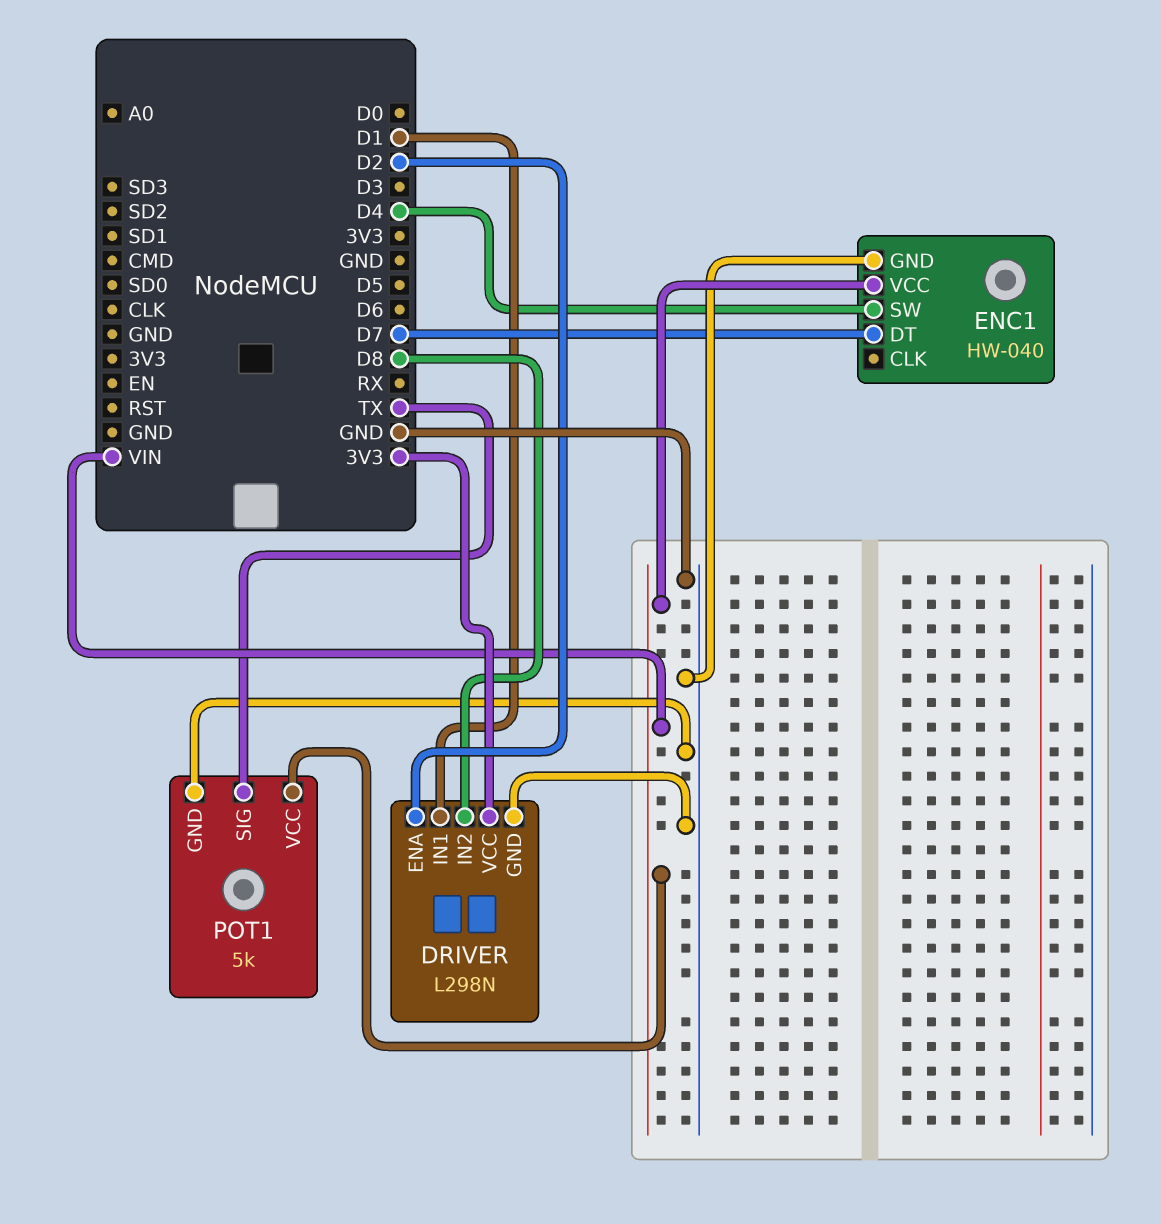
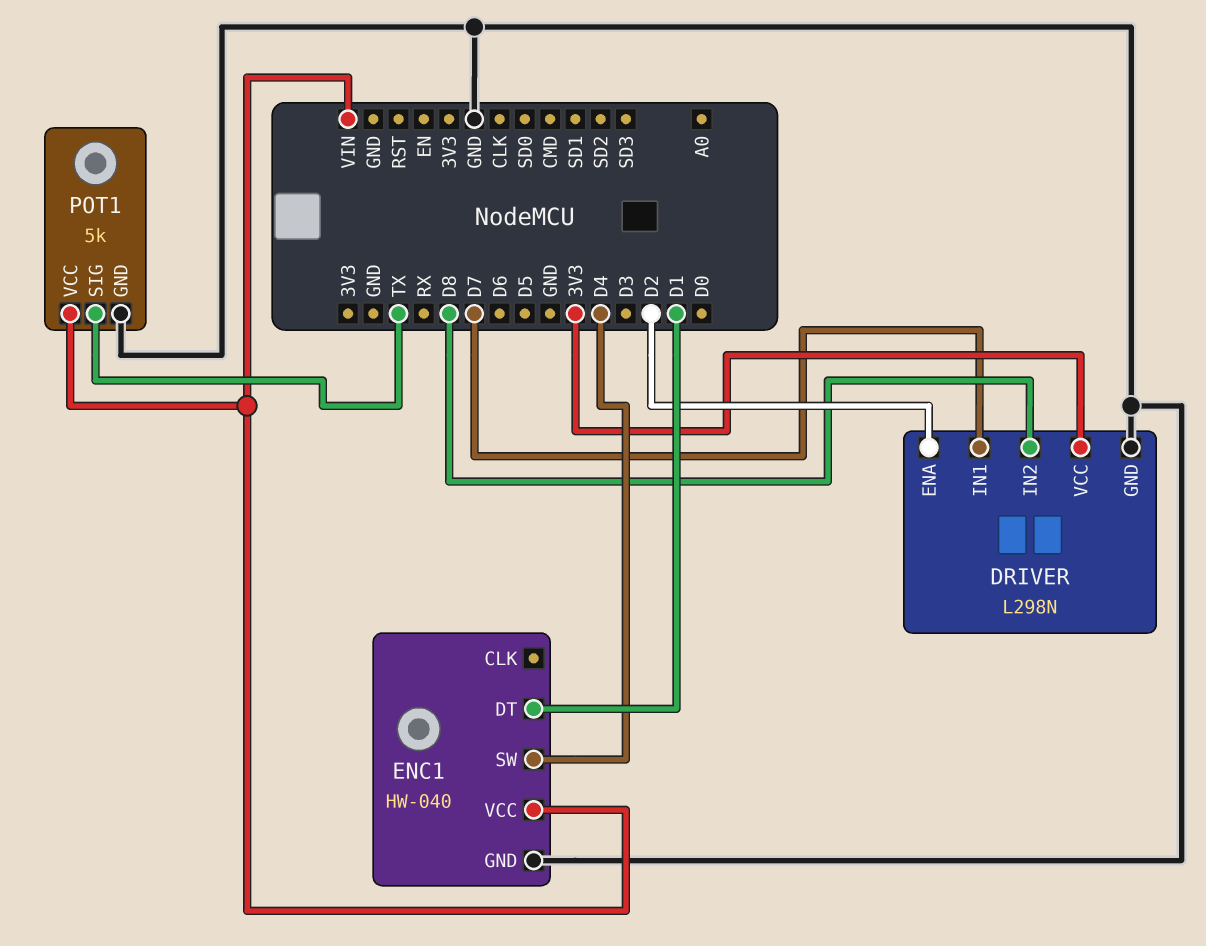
DRIVER pin IN1: D1 -> D7
ENC1 pin DT: D7 -> D1

